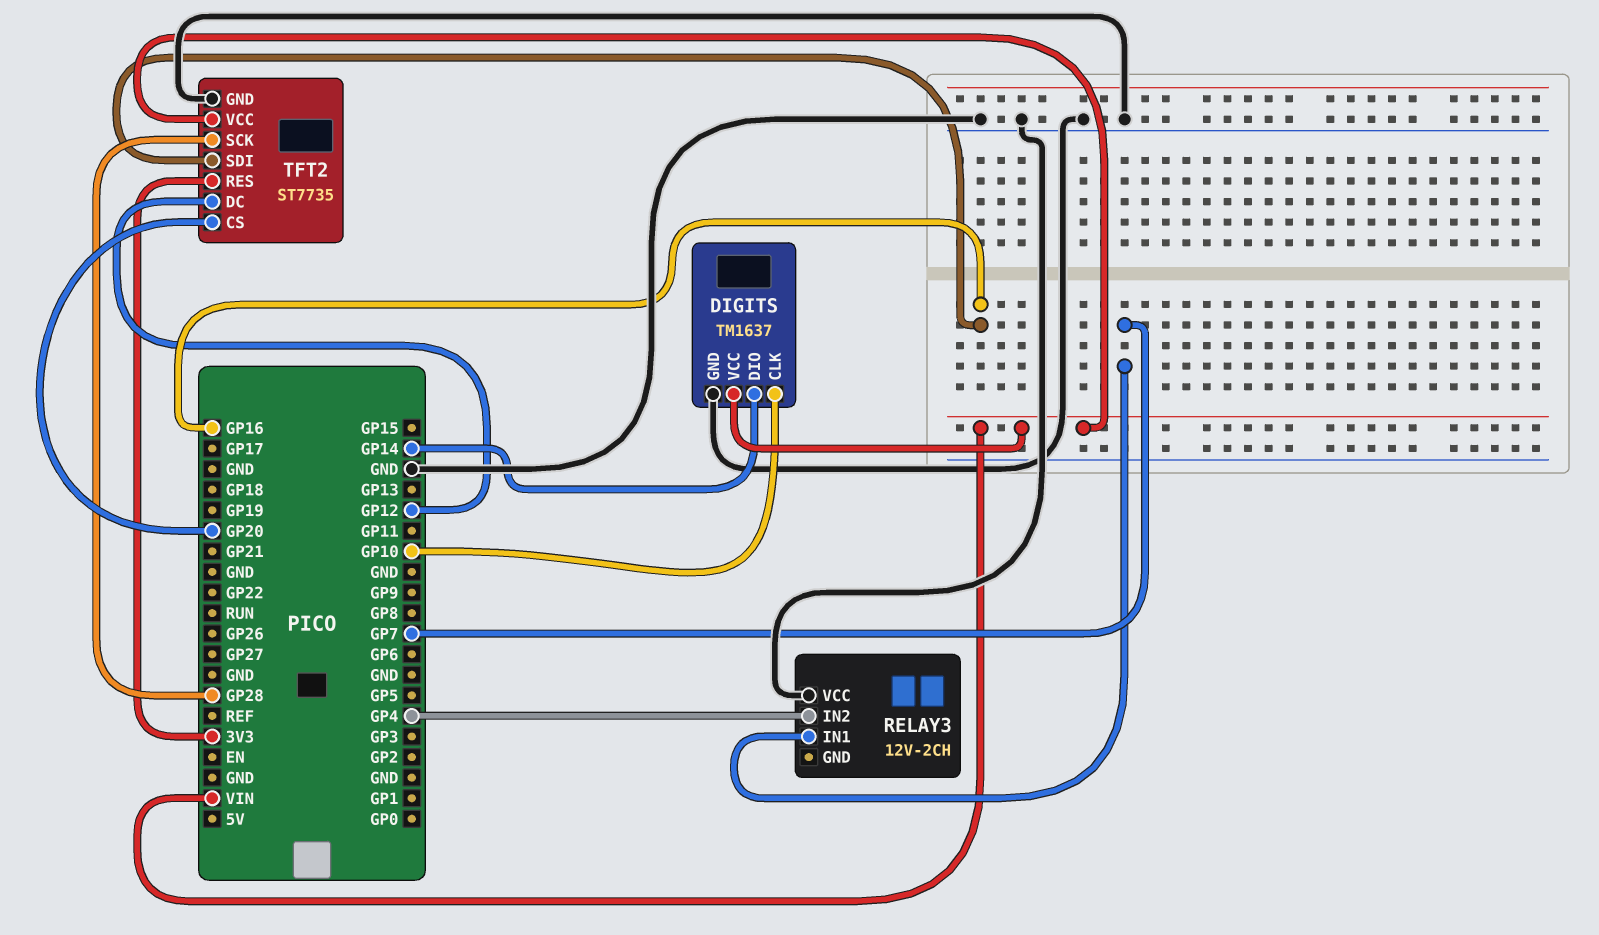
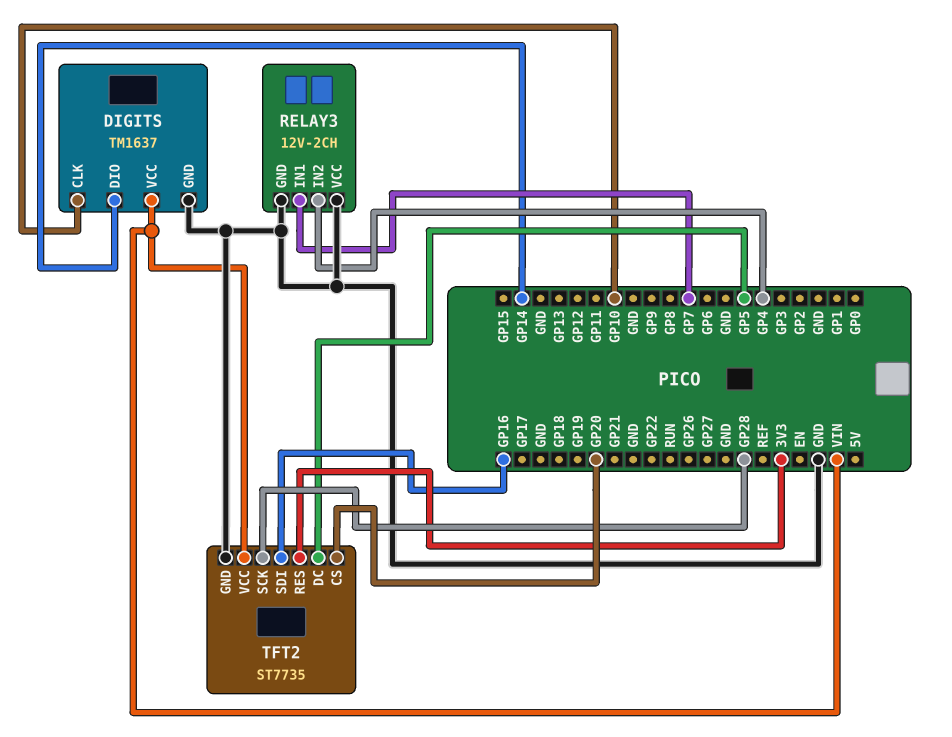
RELAY3 pin GND: none -> GND
TFT2 pin DC: GP12 -> GP5

